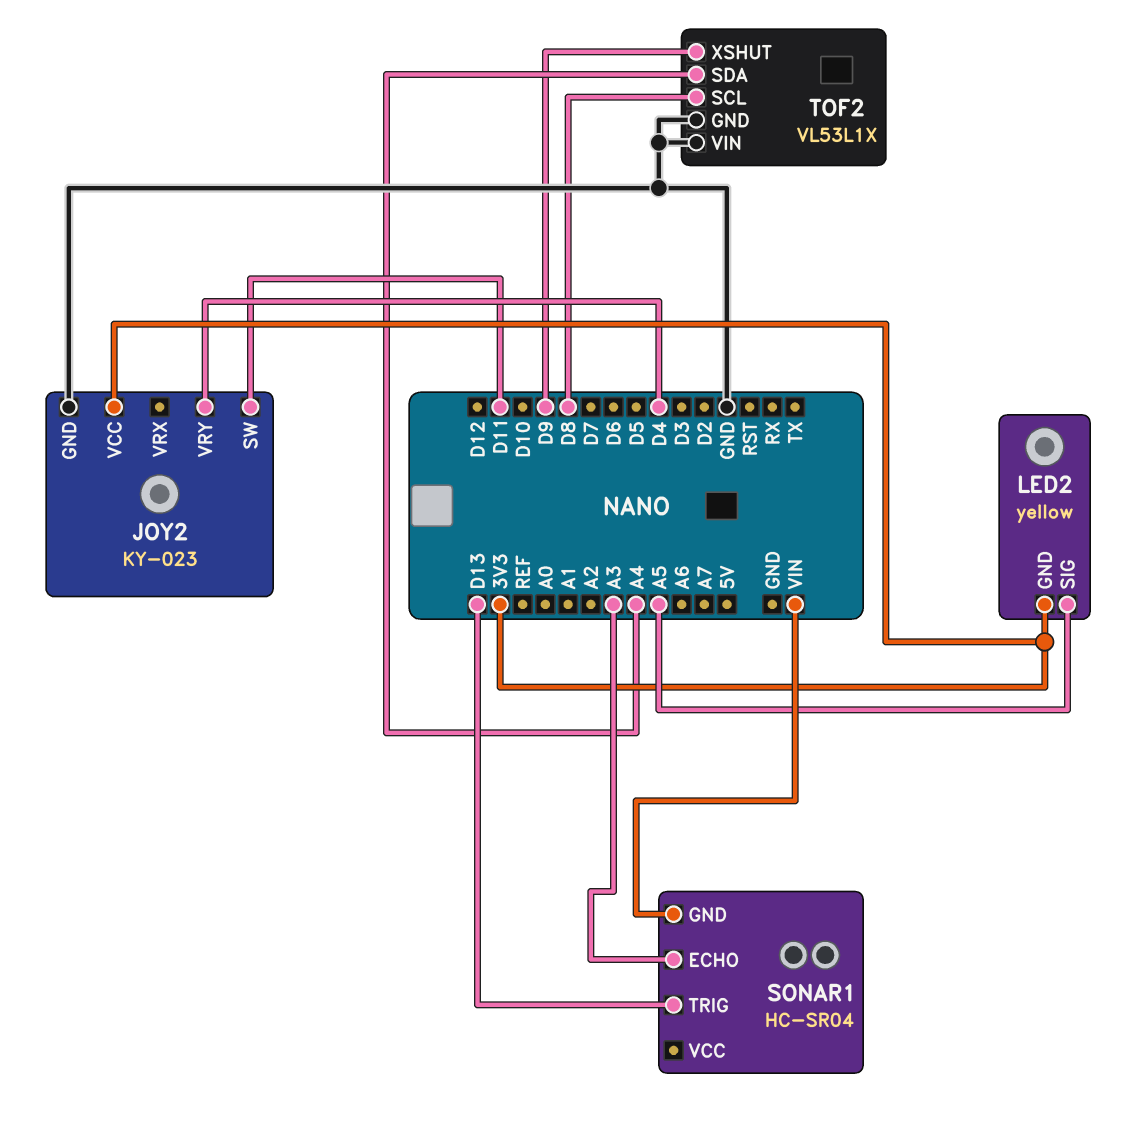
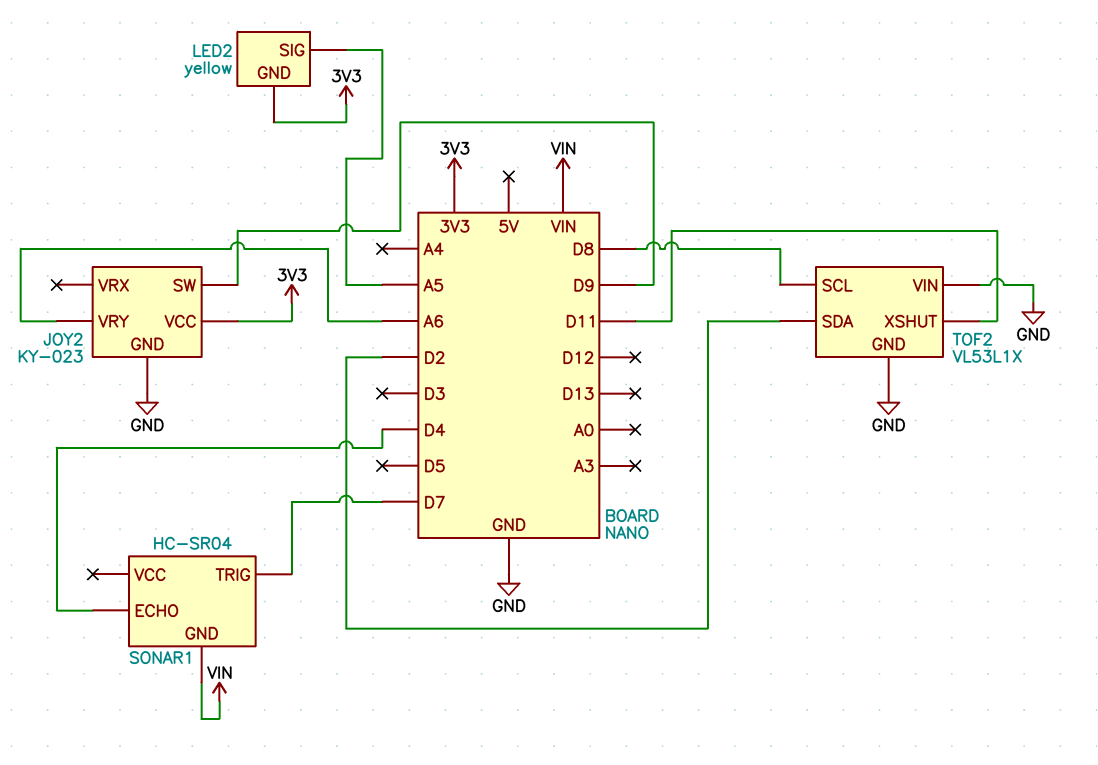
JOY2 pin SW: D11 -> D9
JOY2 pin VRY: D4 -> A6
SONAR1 pin ECHO: A3 -> D4
SONAR1 pin TRIG: D13 -> D7
TOF2 pin SDA: A4 -> D2
TOF2 pin XSHUT: D9 -> D11

